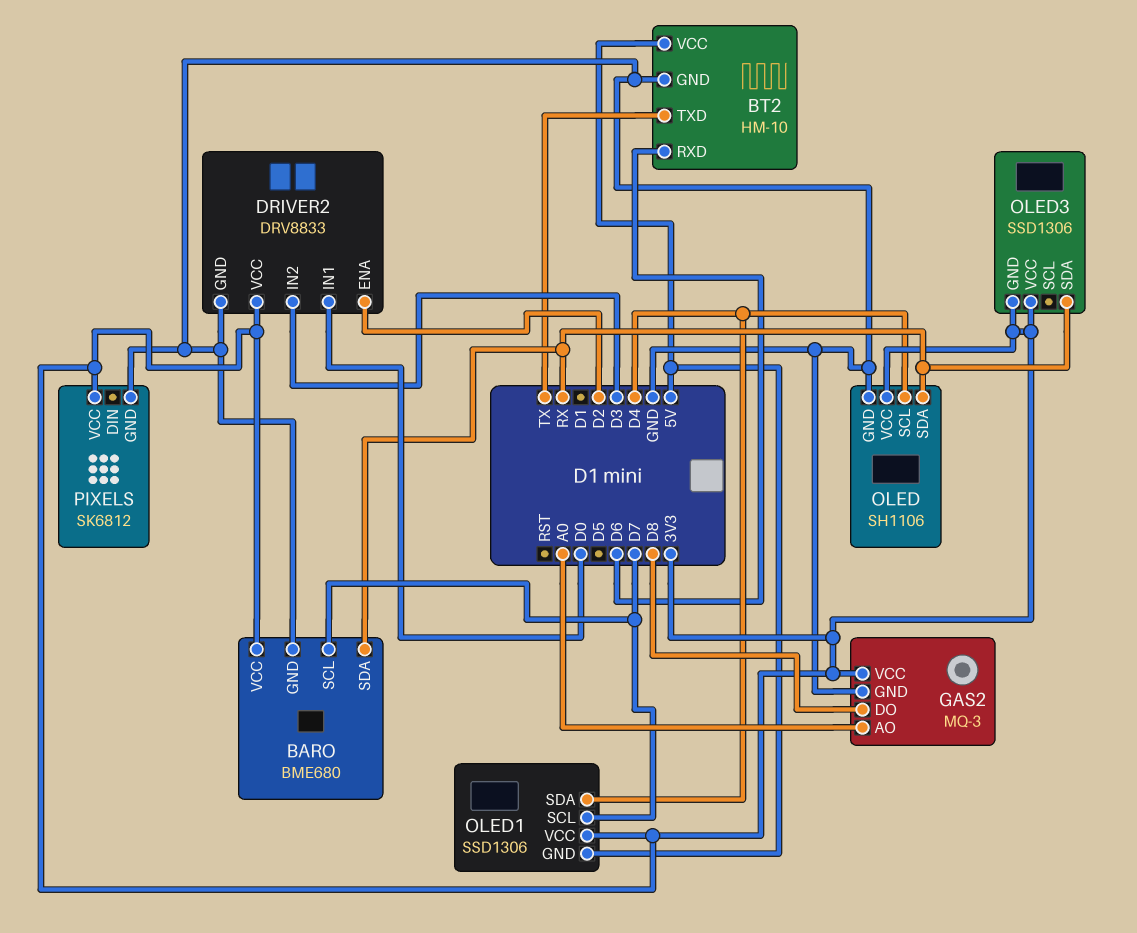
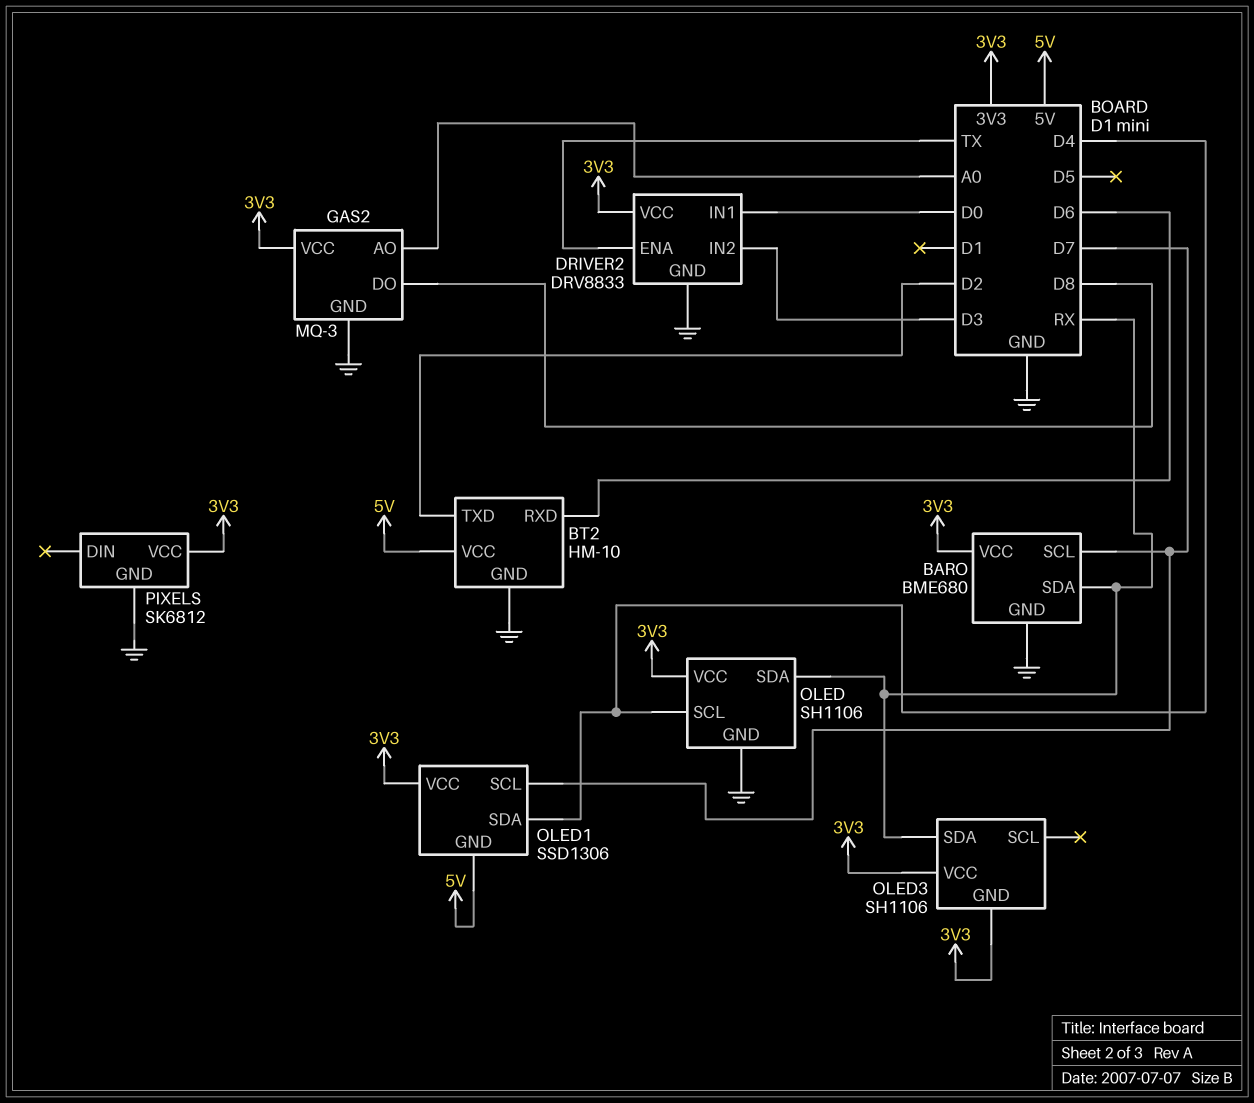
BT2 pin TXD: TX -> D2
DRIVER2 pin ENA: D2 -> TX
OLED3: SSD1306 -> SH1106

